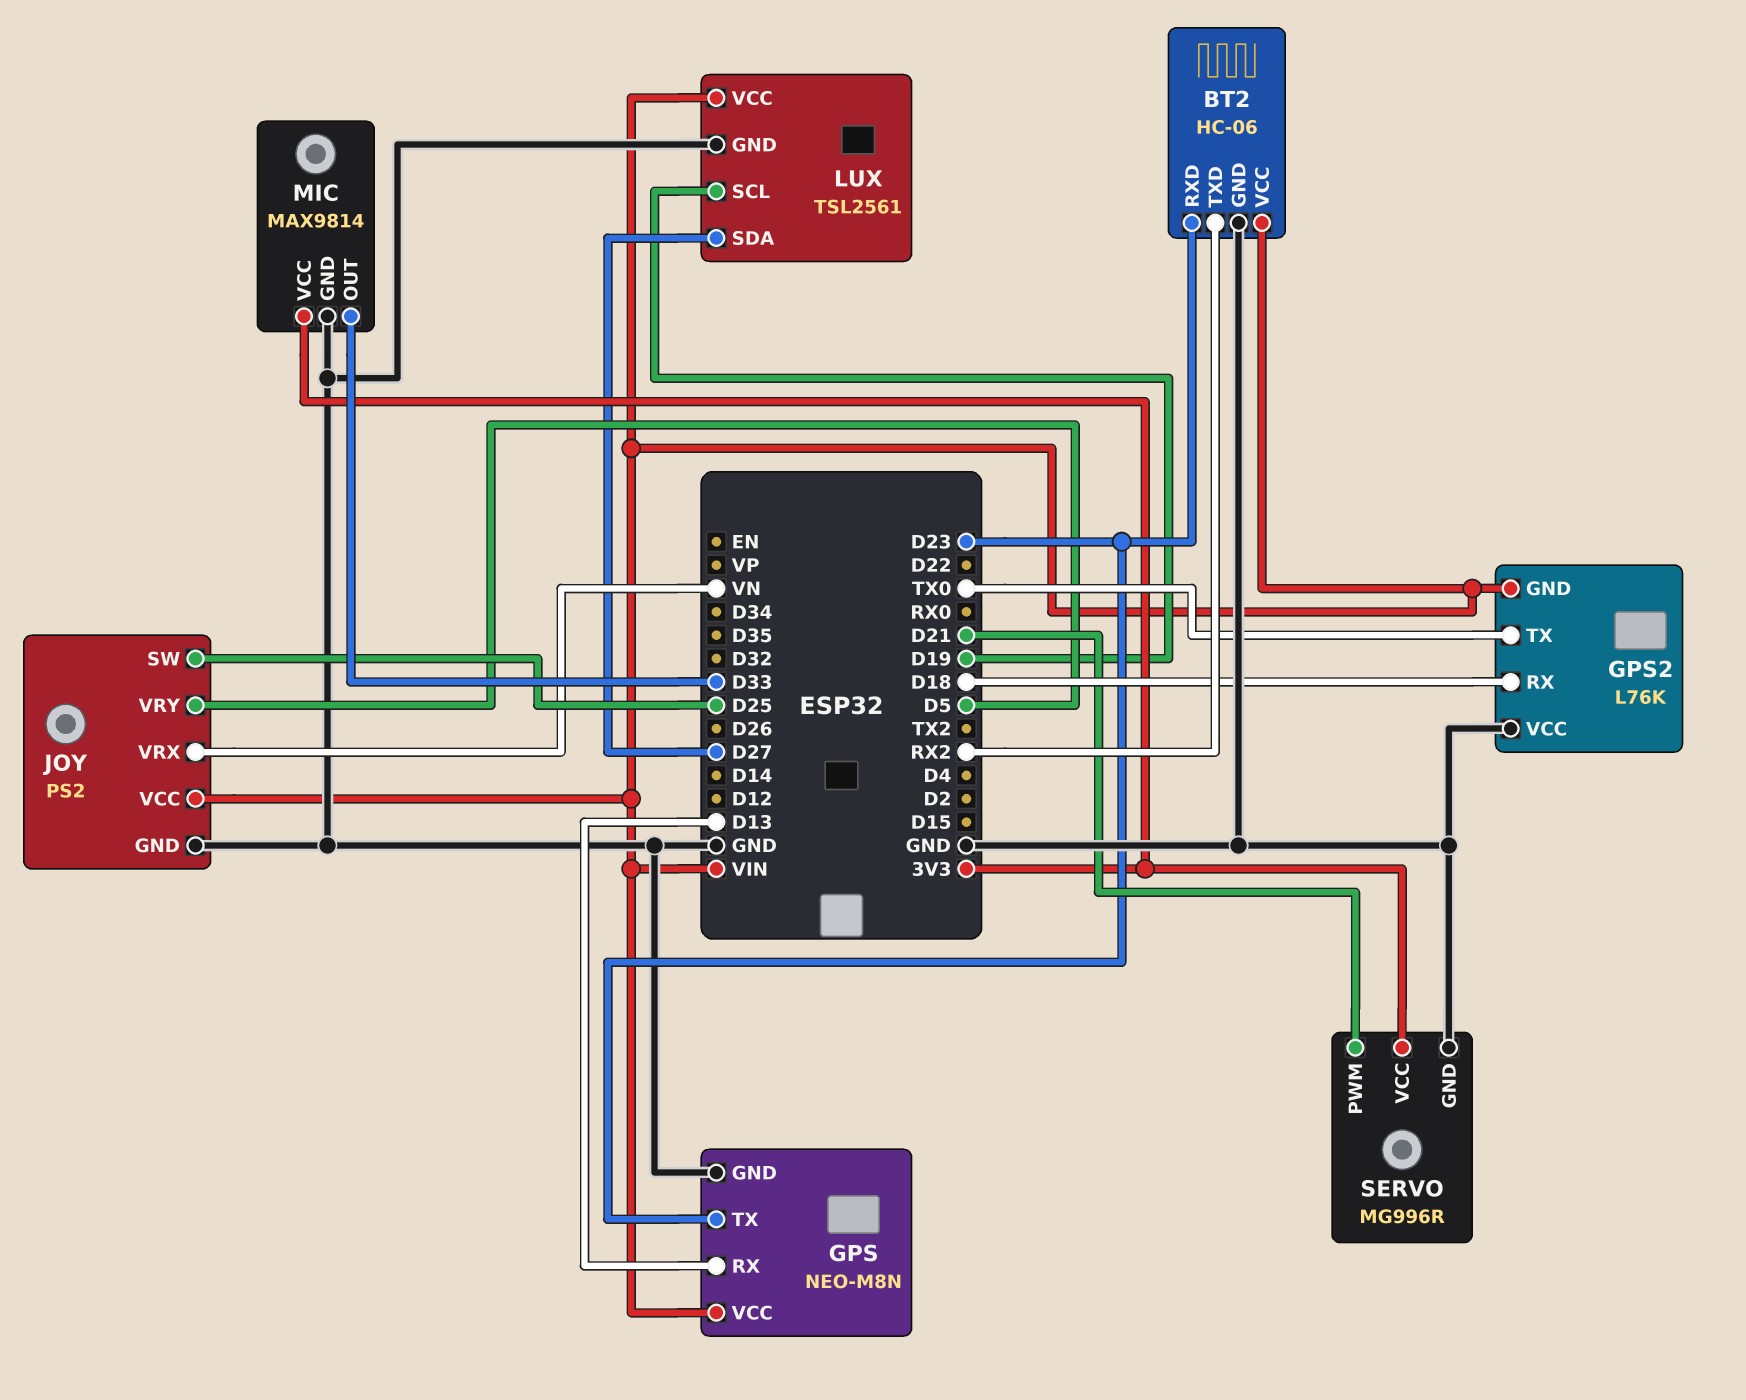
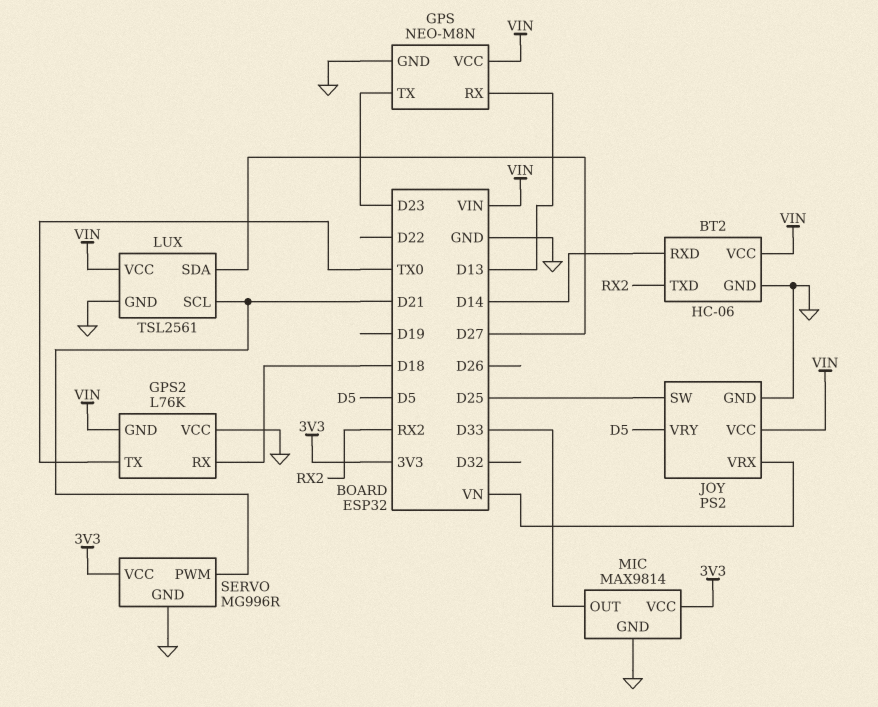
BT2 pin RXD: D23 -> D14
LUX pin SCL: D19 -> D21

